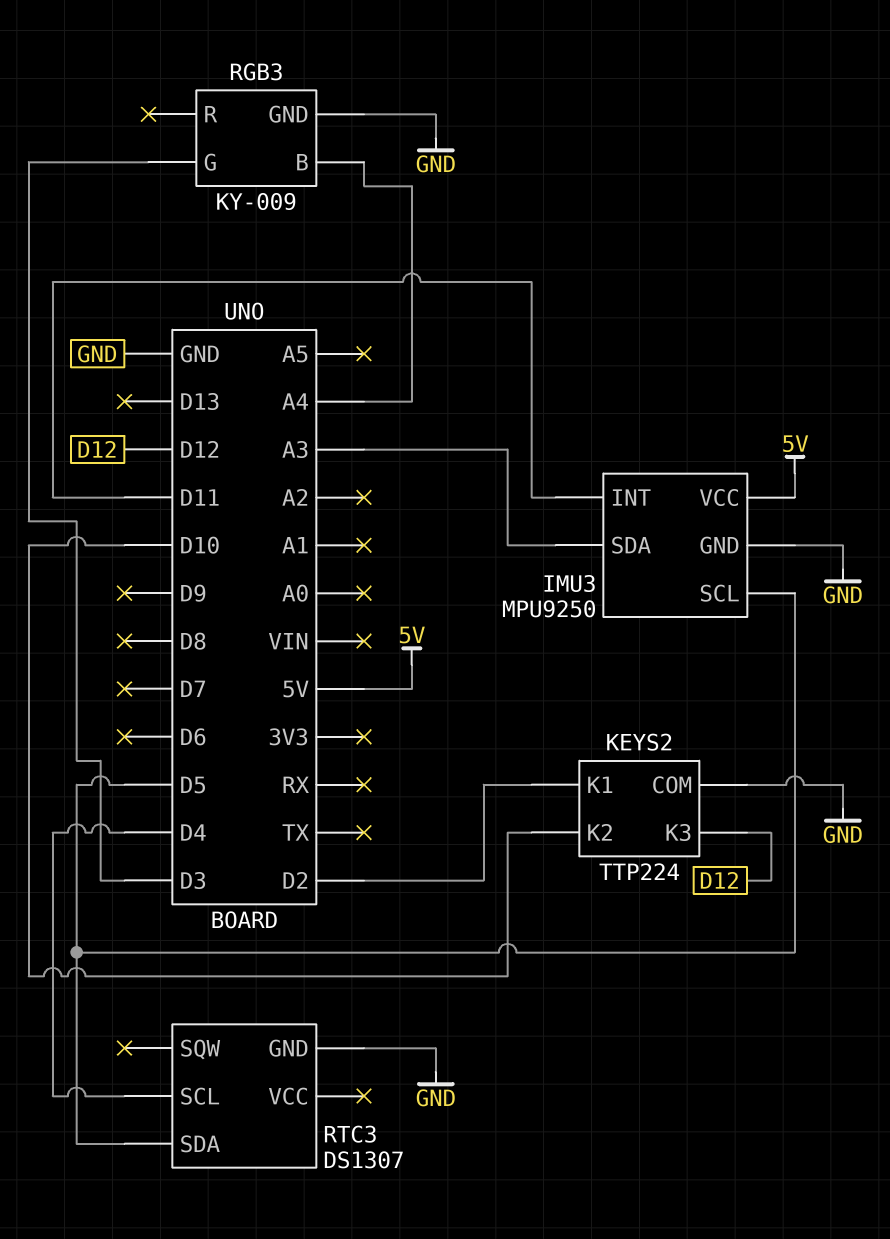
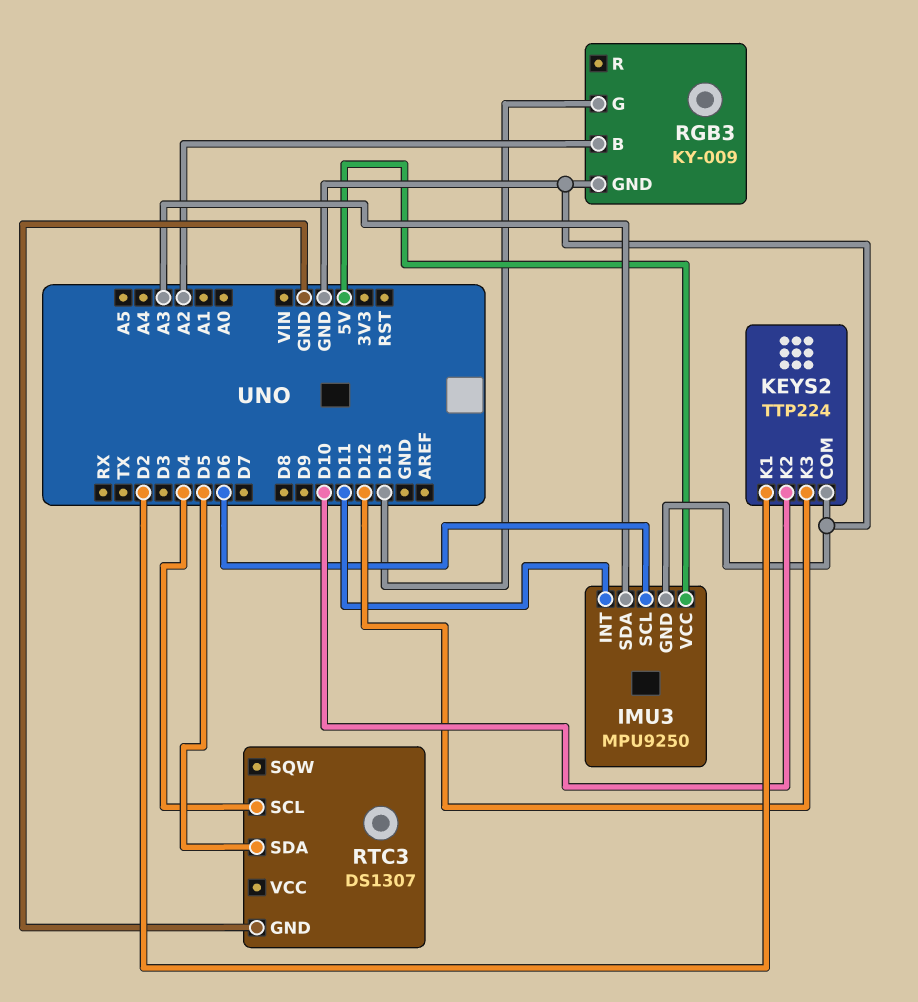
IMU3 pin SCL: D5 -> D6
RGB3 pin B: A4 -> A2
RGB3 pin G: D3 -> D13

